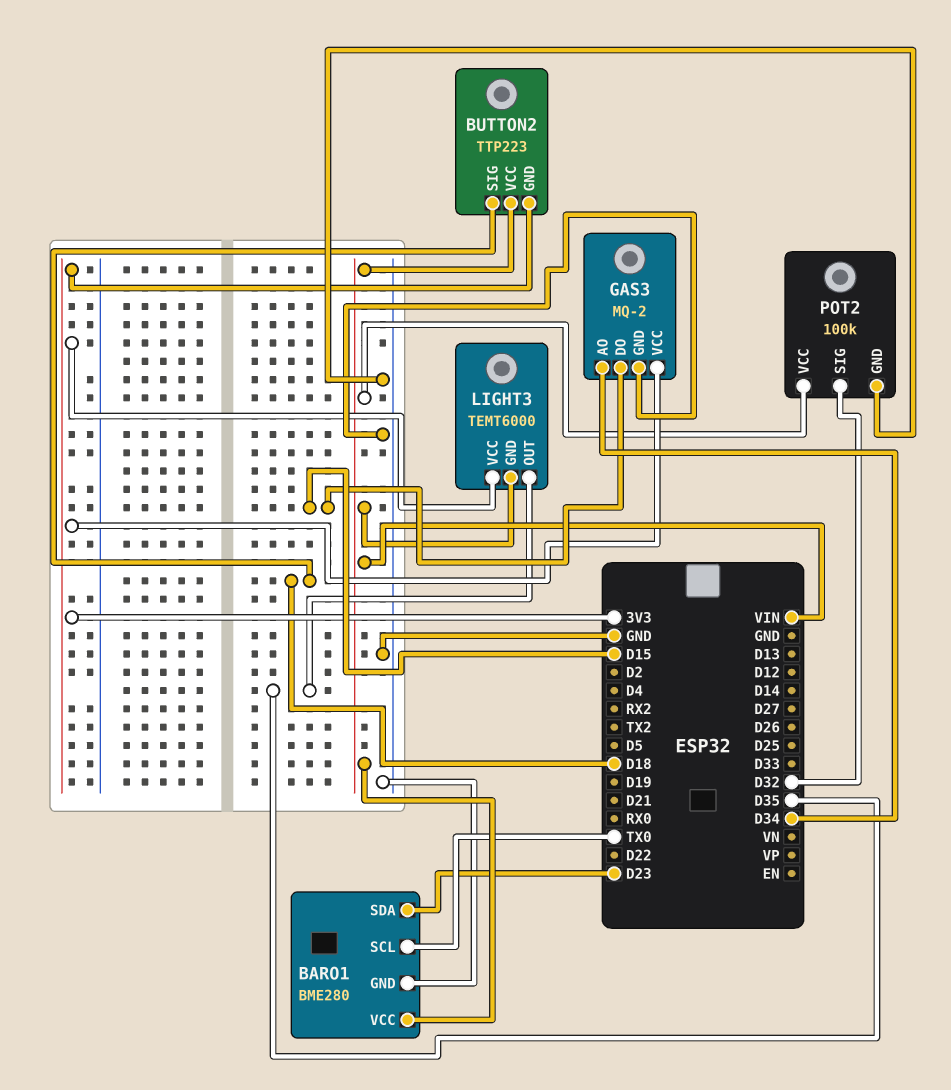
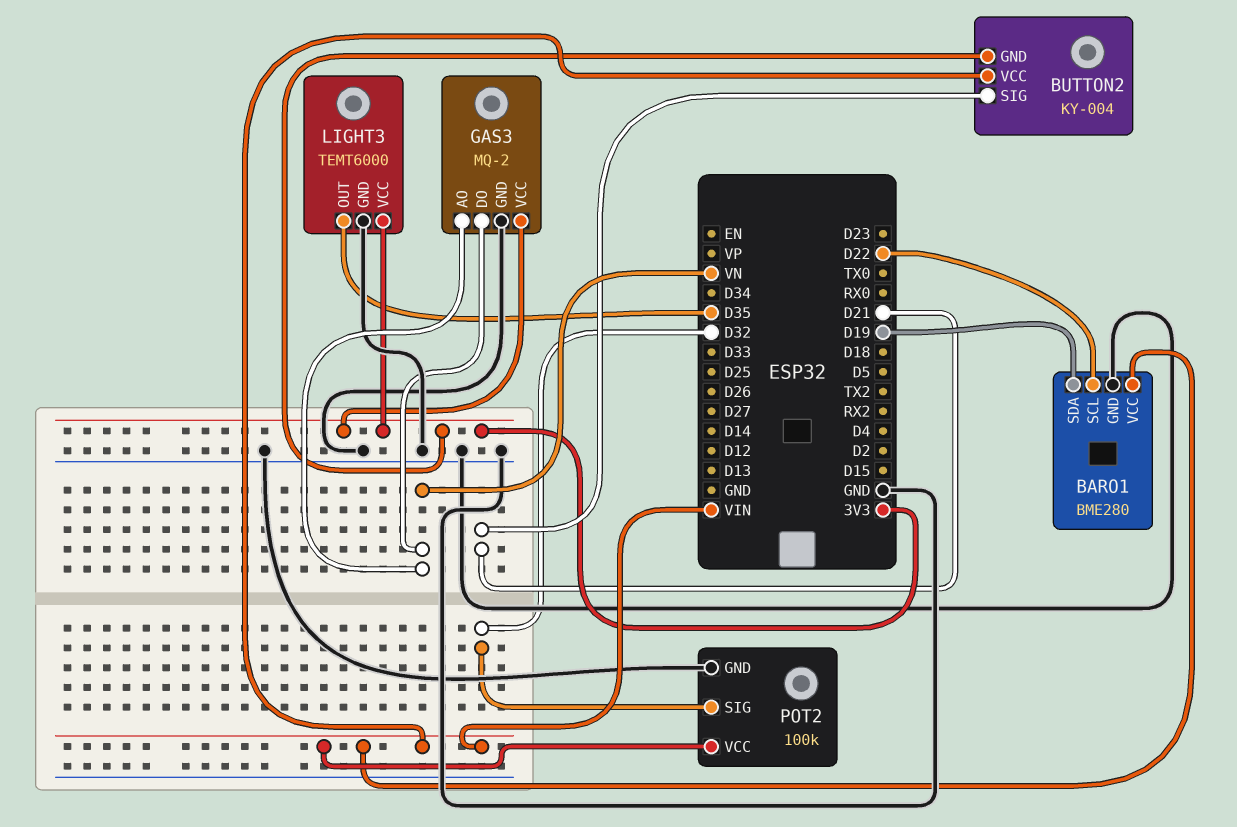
BARO1 pin SCL: TX0 -> D22
BARO1 pin SDA: D23 -> D19
BUTTON2: TTP223 -> KY-004
BUTTON2 pin SIG: D18 -> D21
GAS3 pin AO: D34 -> VN
GAS3 pin DO: D15 -> VN
LIGHT3 pin GND: VIN -> GND

